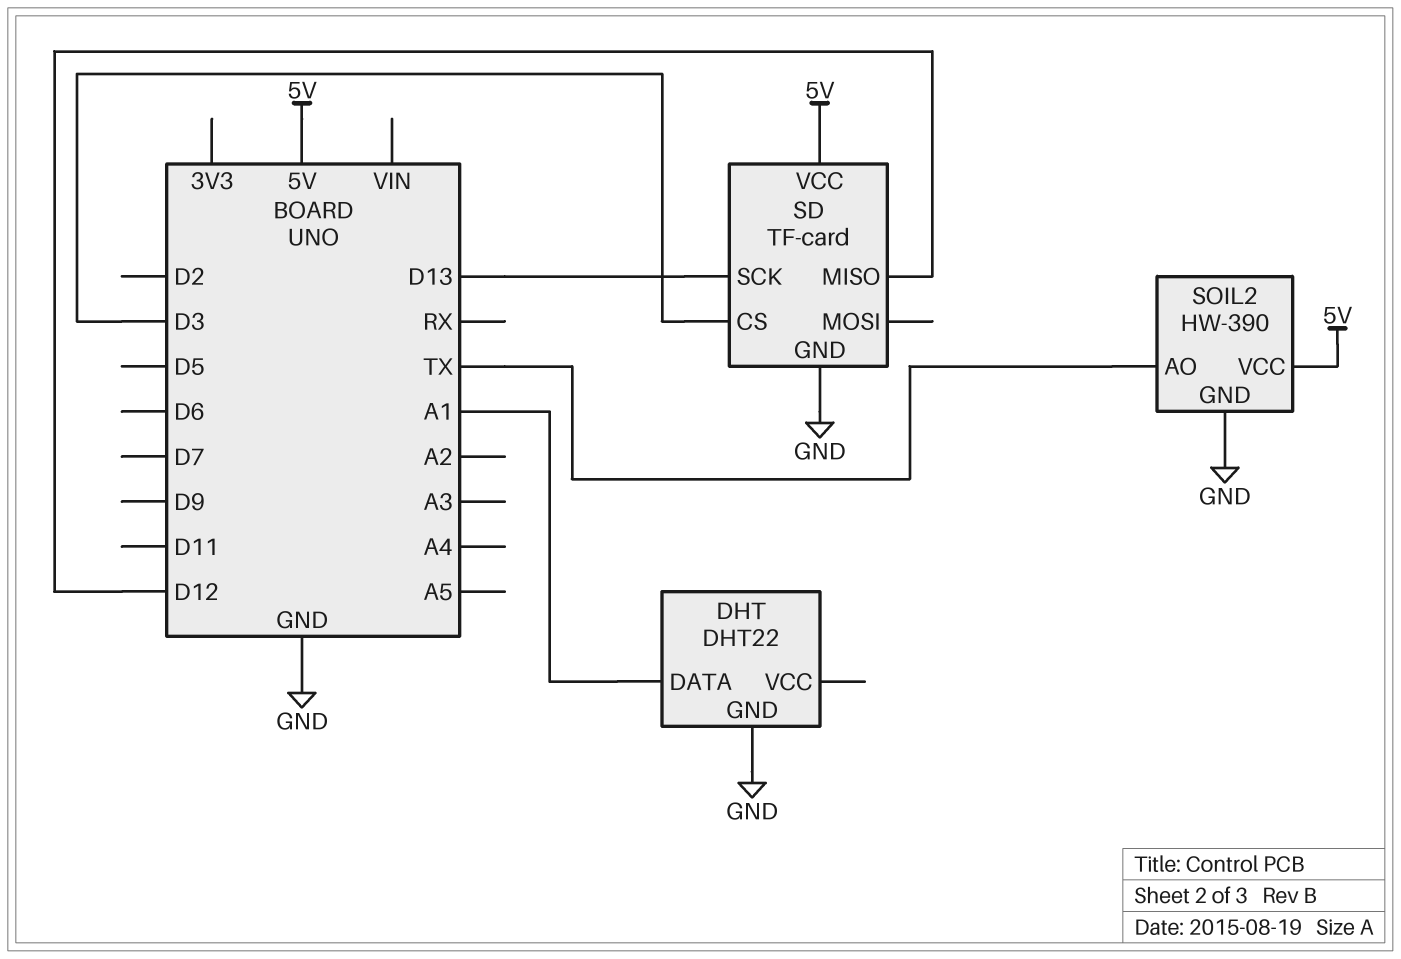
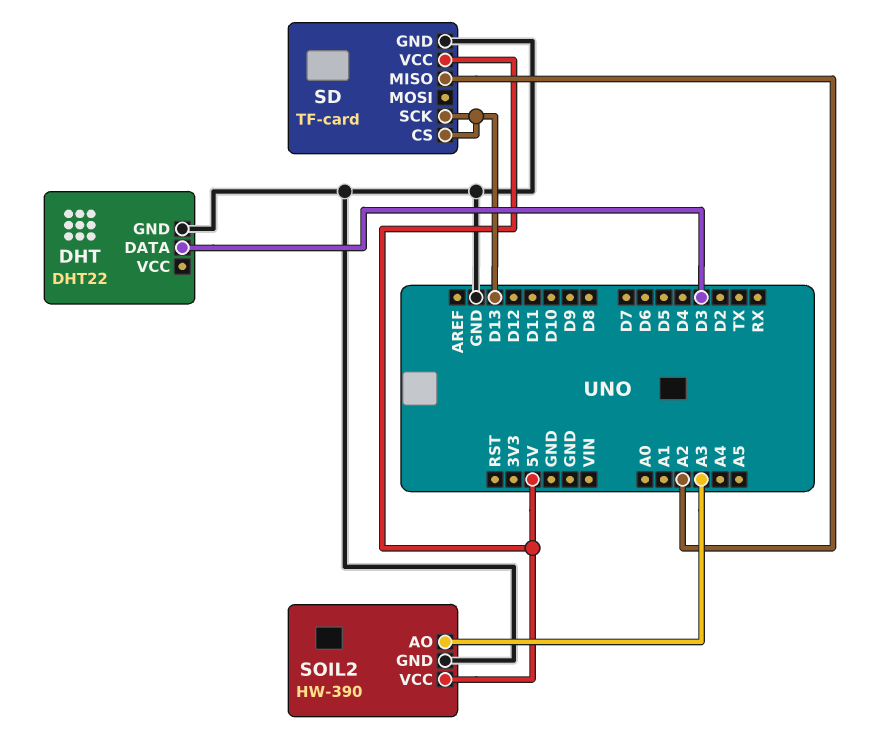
DHT pin DATA: A1 -> D3
SD pin CS: D3 -> D13
SD pin MISO: D12 -> A2
SOIL2 pin AO: TX -> A3

